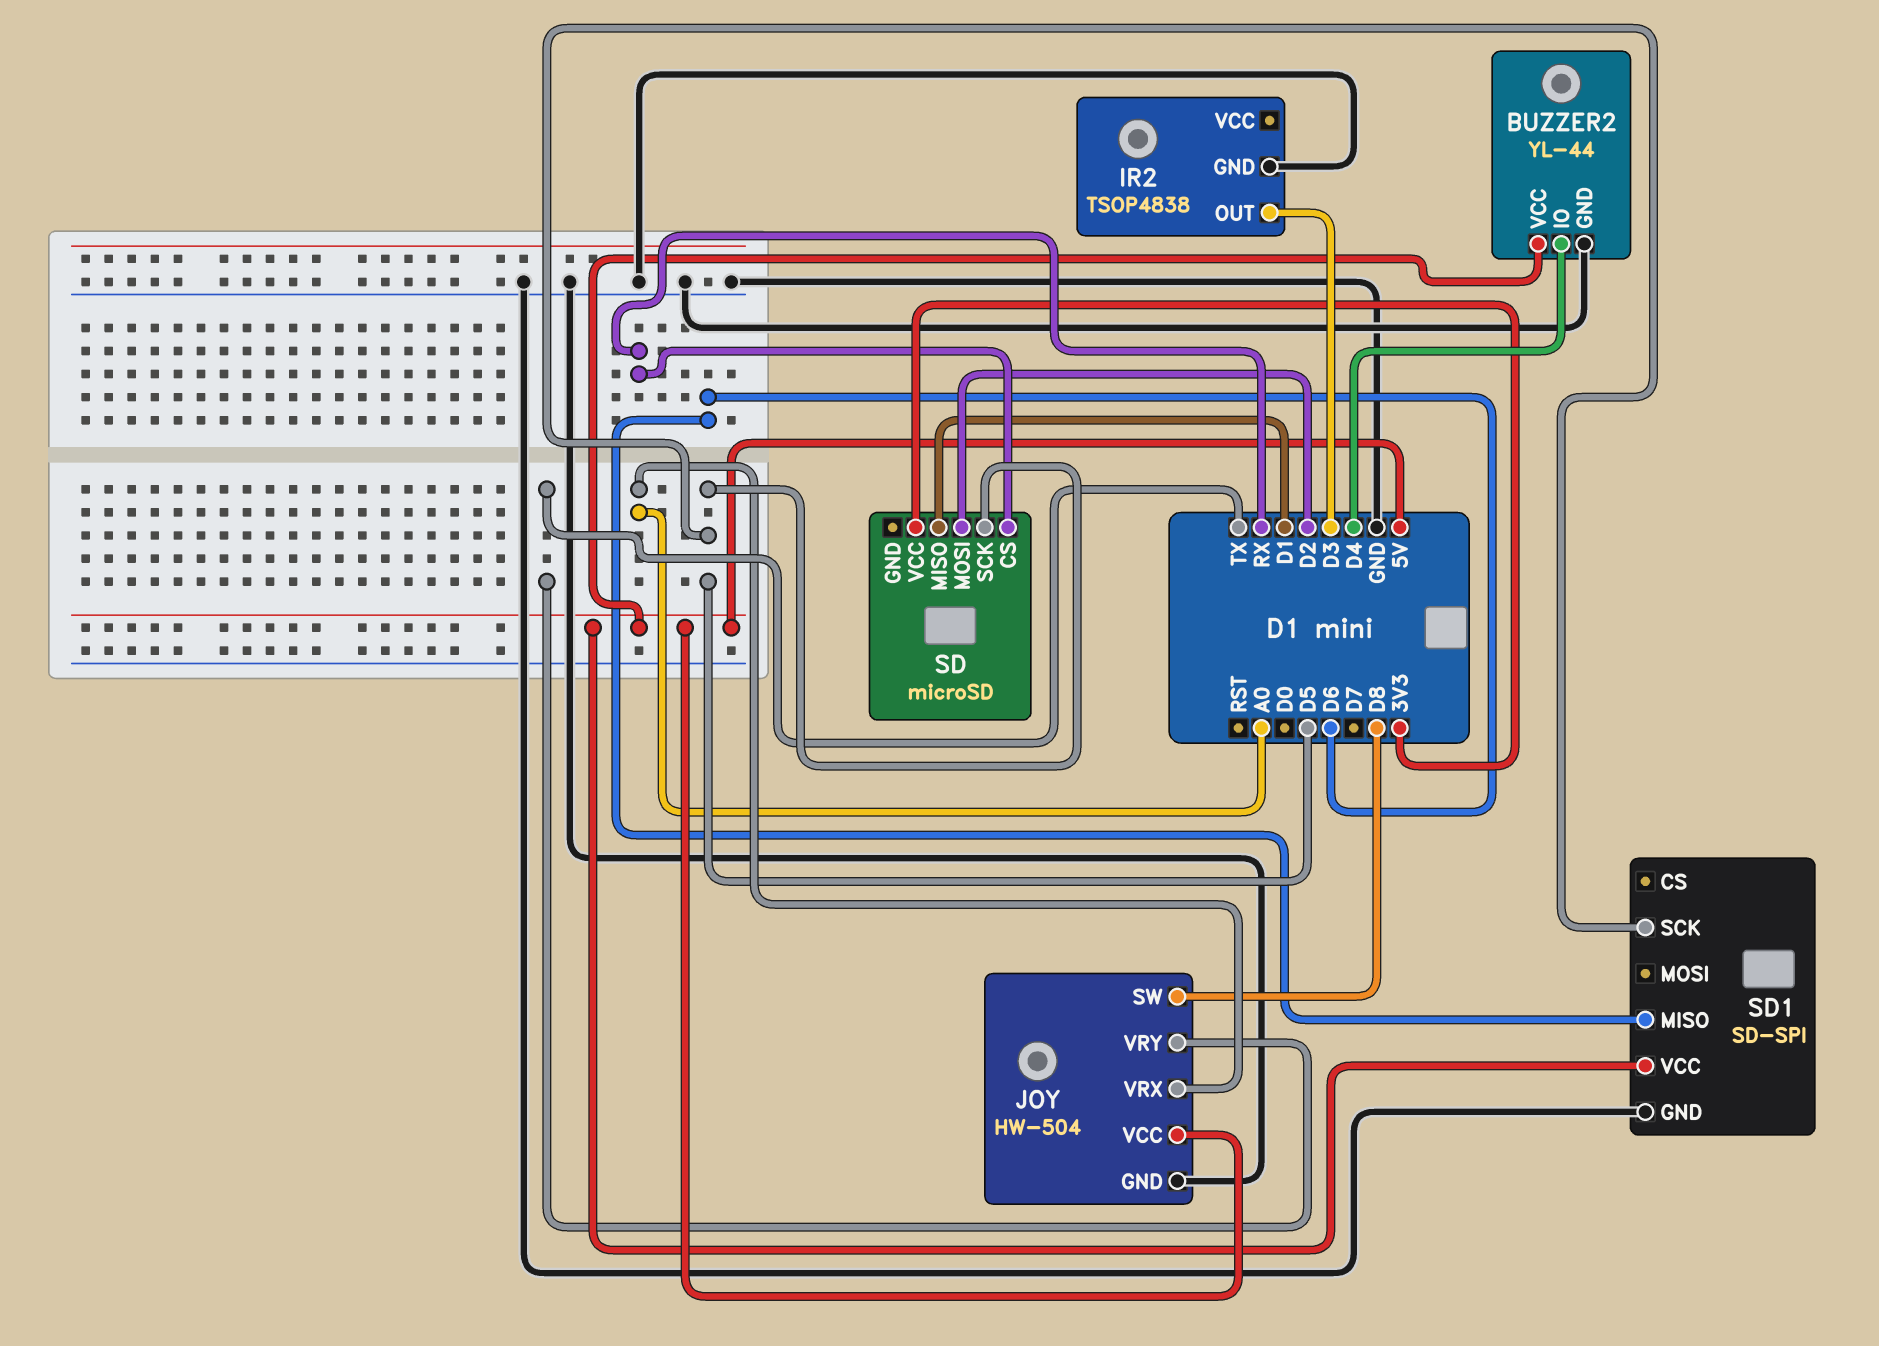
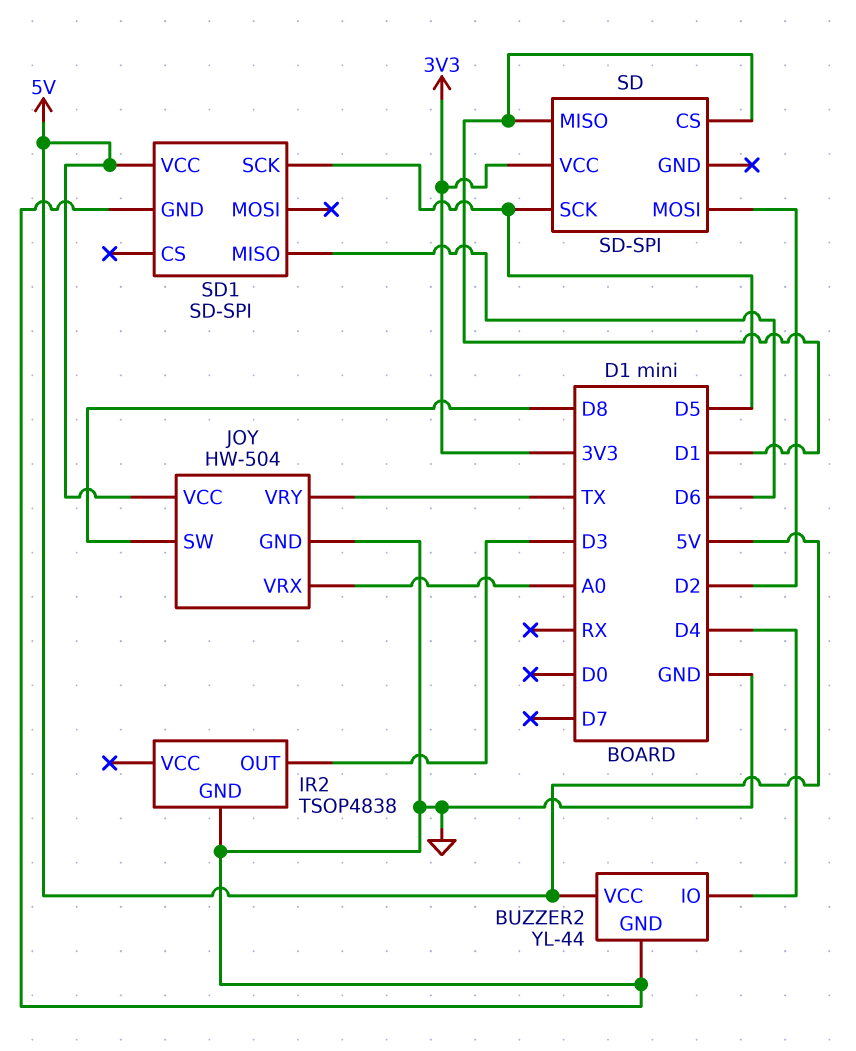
SD: microSD -> SD-SPI
SD pin CS: RX -> D1

